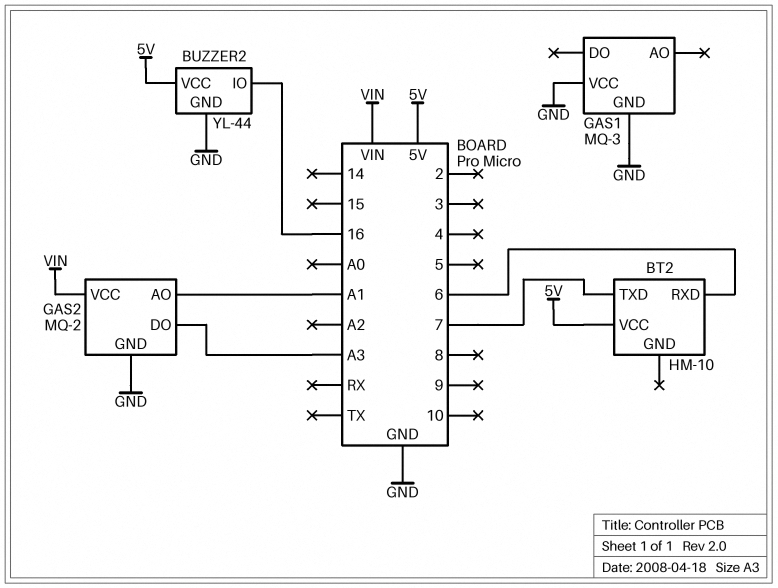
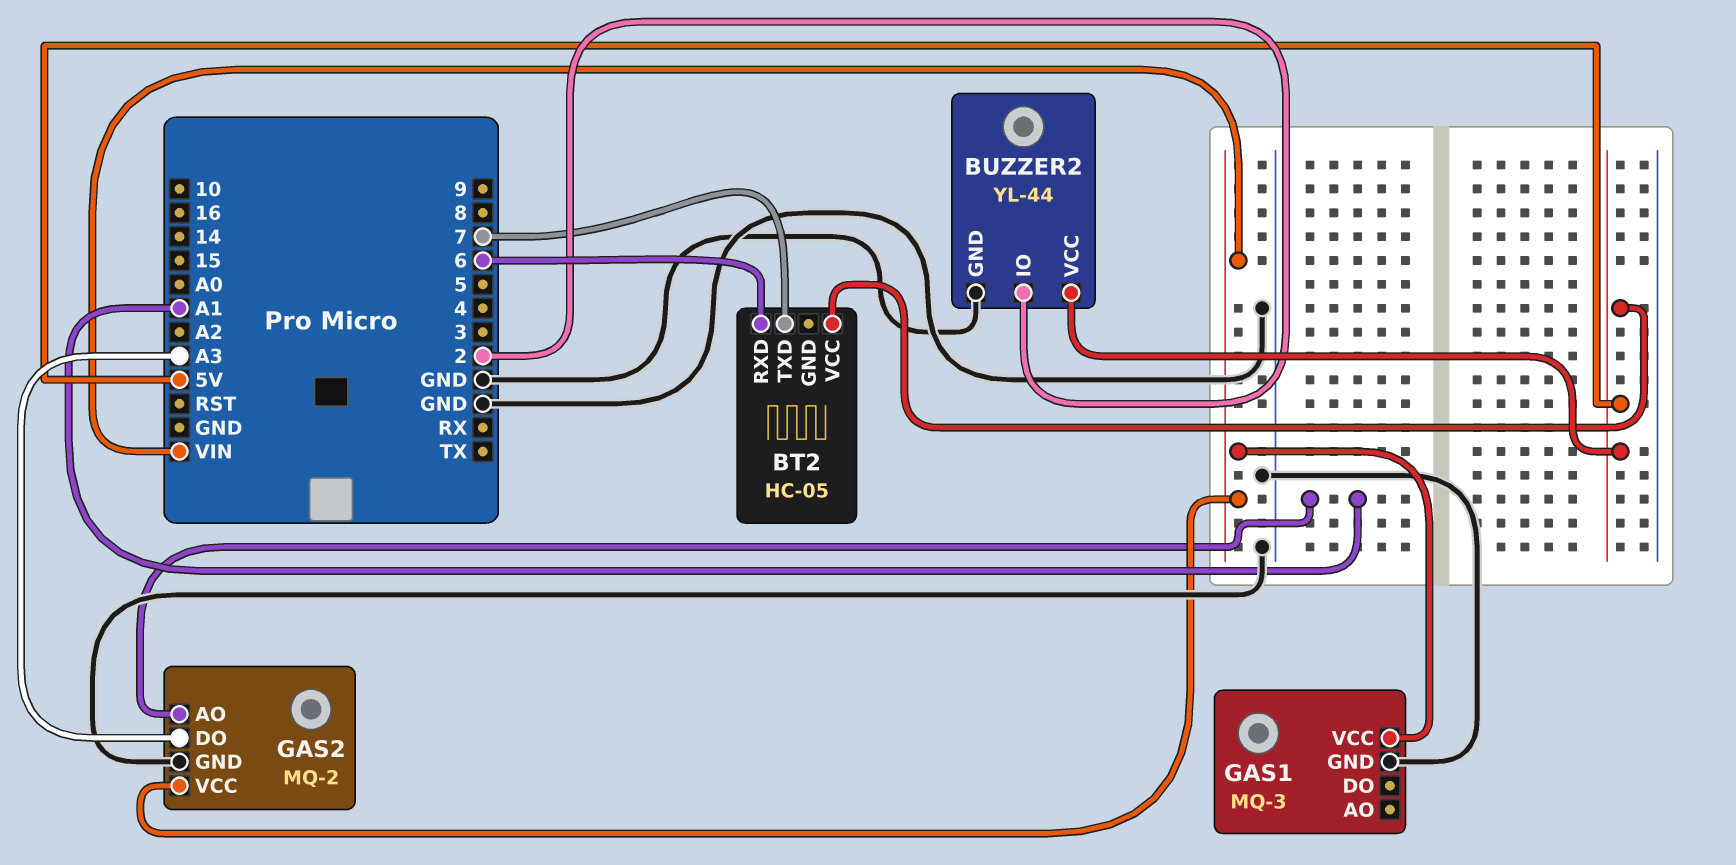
BT2: HM-10 -> HC-05
BUZZER2 pin IO: 16 -> 2
GAS1 pin VCC: GND -> VIN

